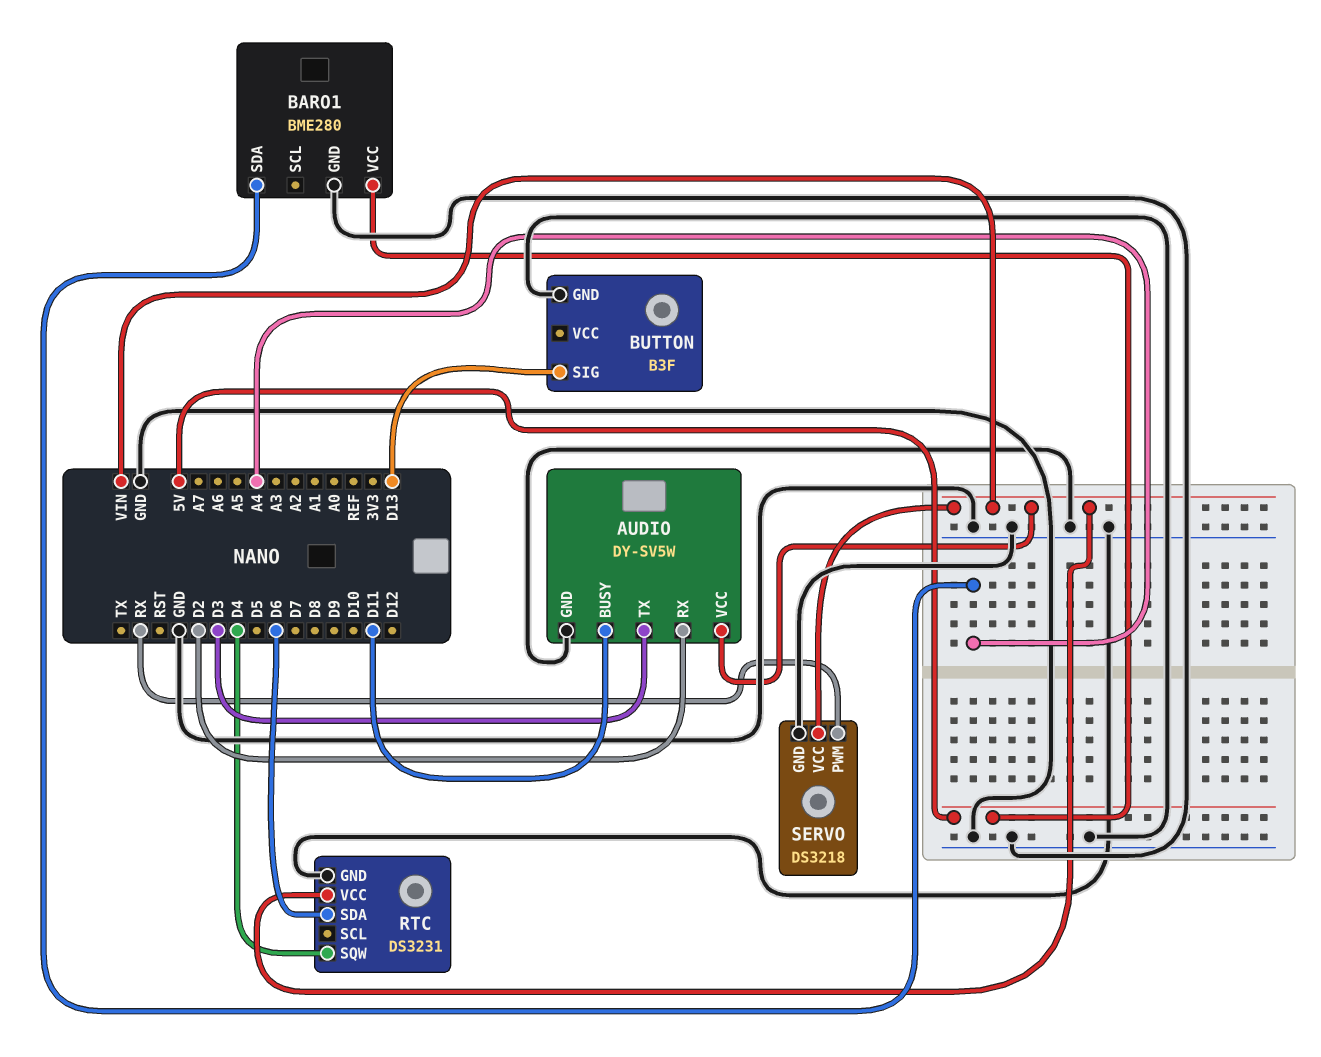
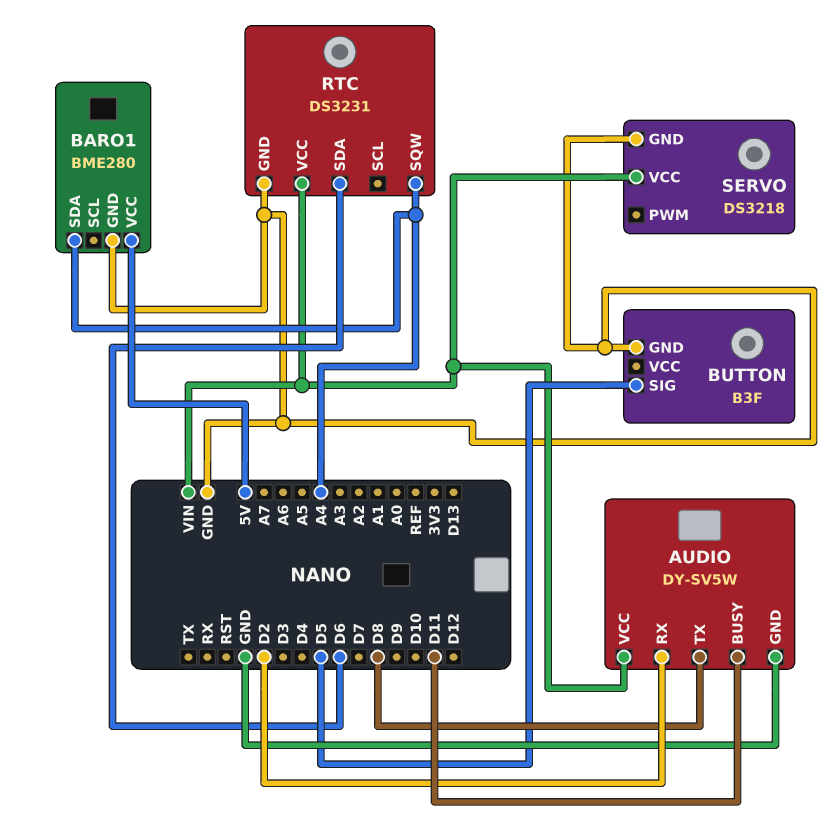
AUDIO pin TX: D3 -> D8
BUTTON pin SIG: D13 -> D5
RTC pin SQW: D4 -> A4
SERVO pin PWM: RX -> none

